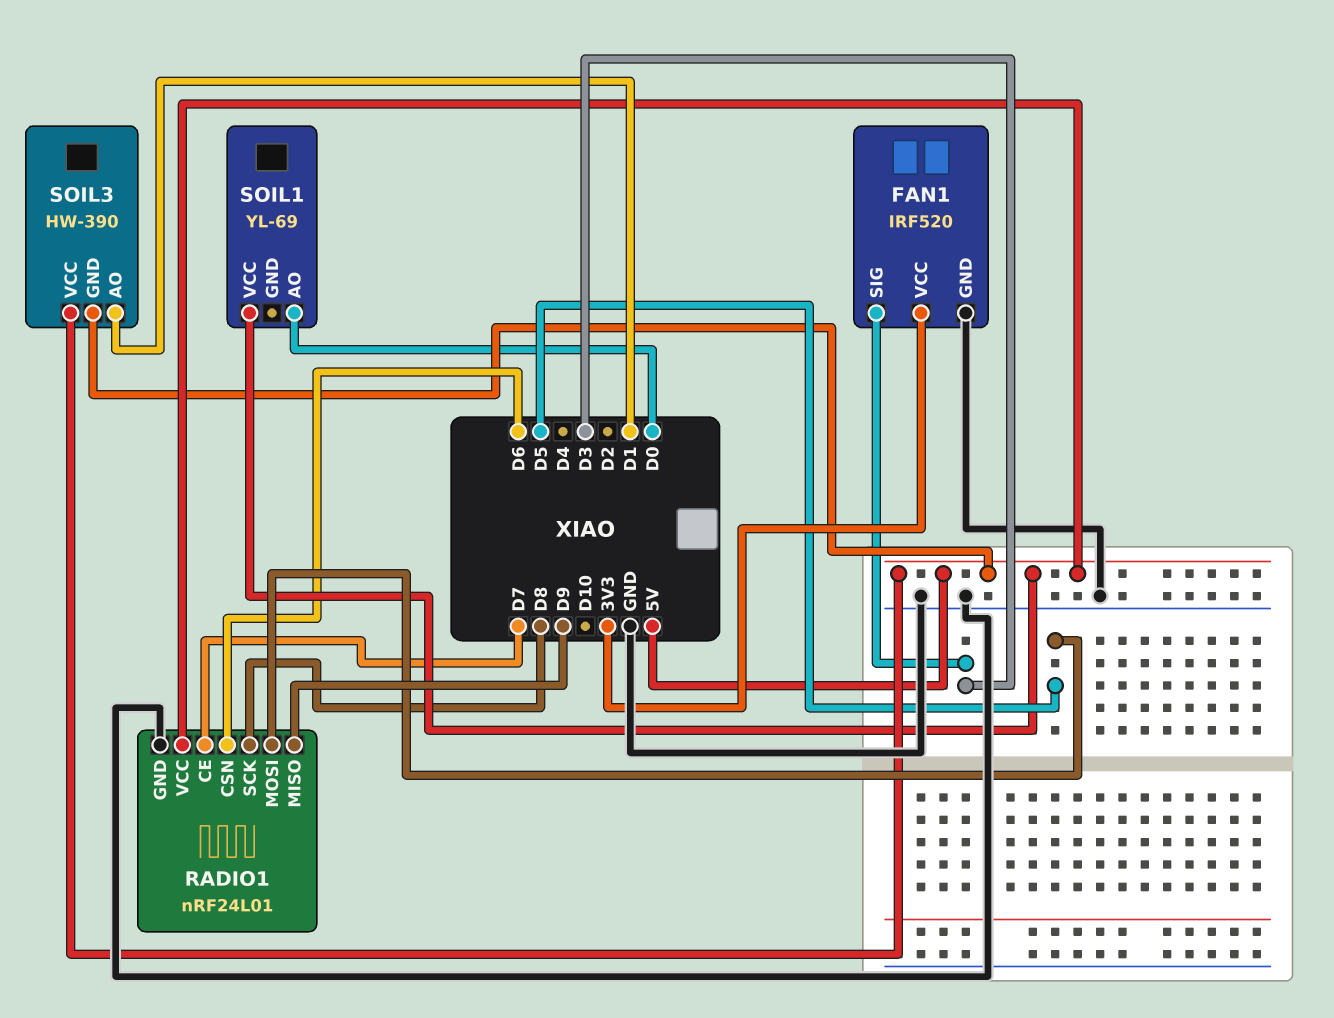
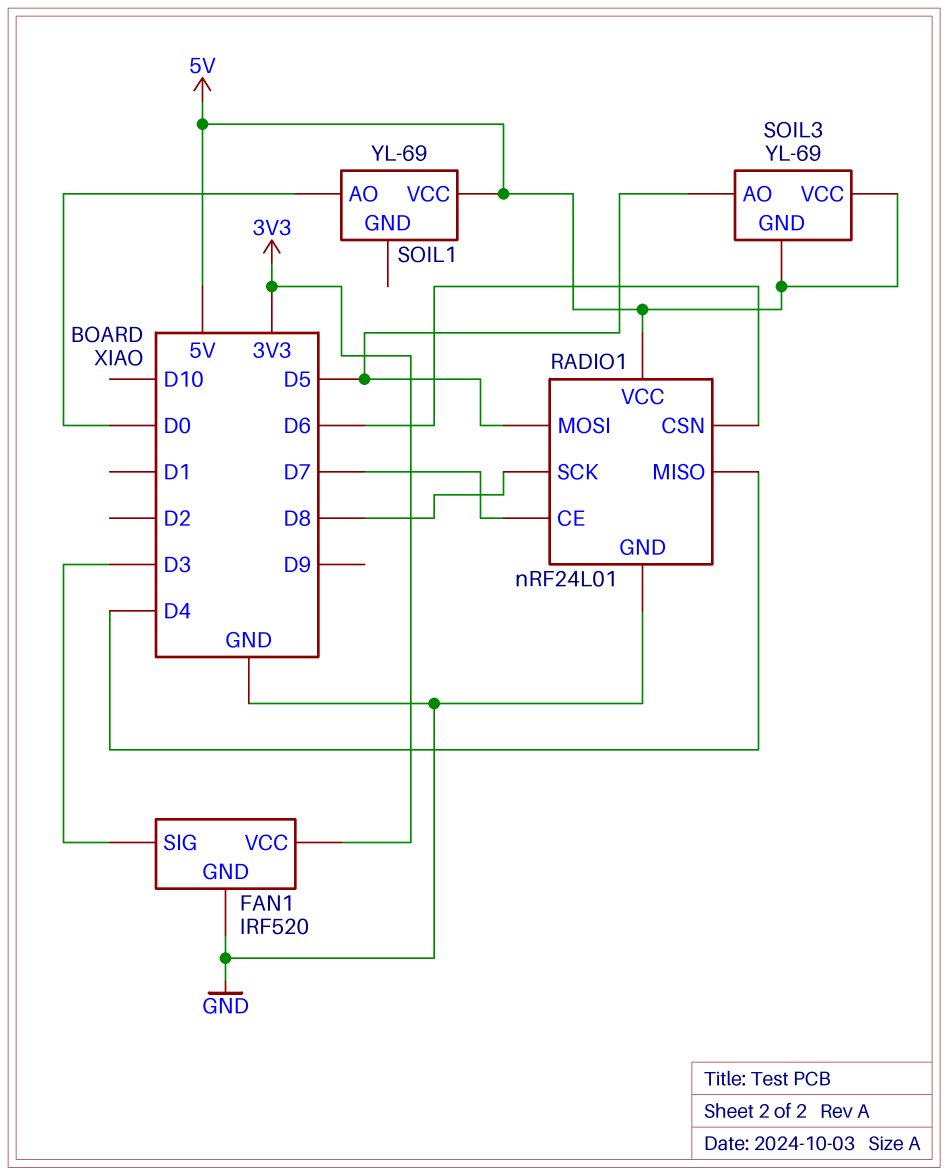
RADIO1 pin MISO: D9 -> D4
SOIL3: HW-390 -> YL-69
SOIL3 pin AO: D1 -> D5

